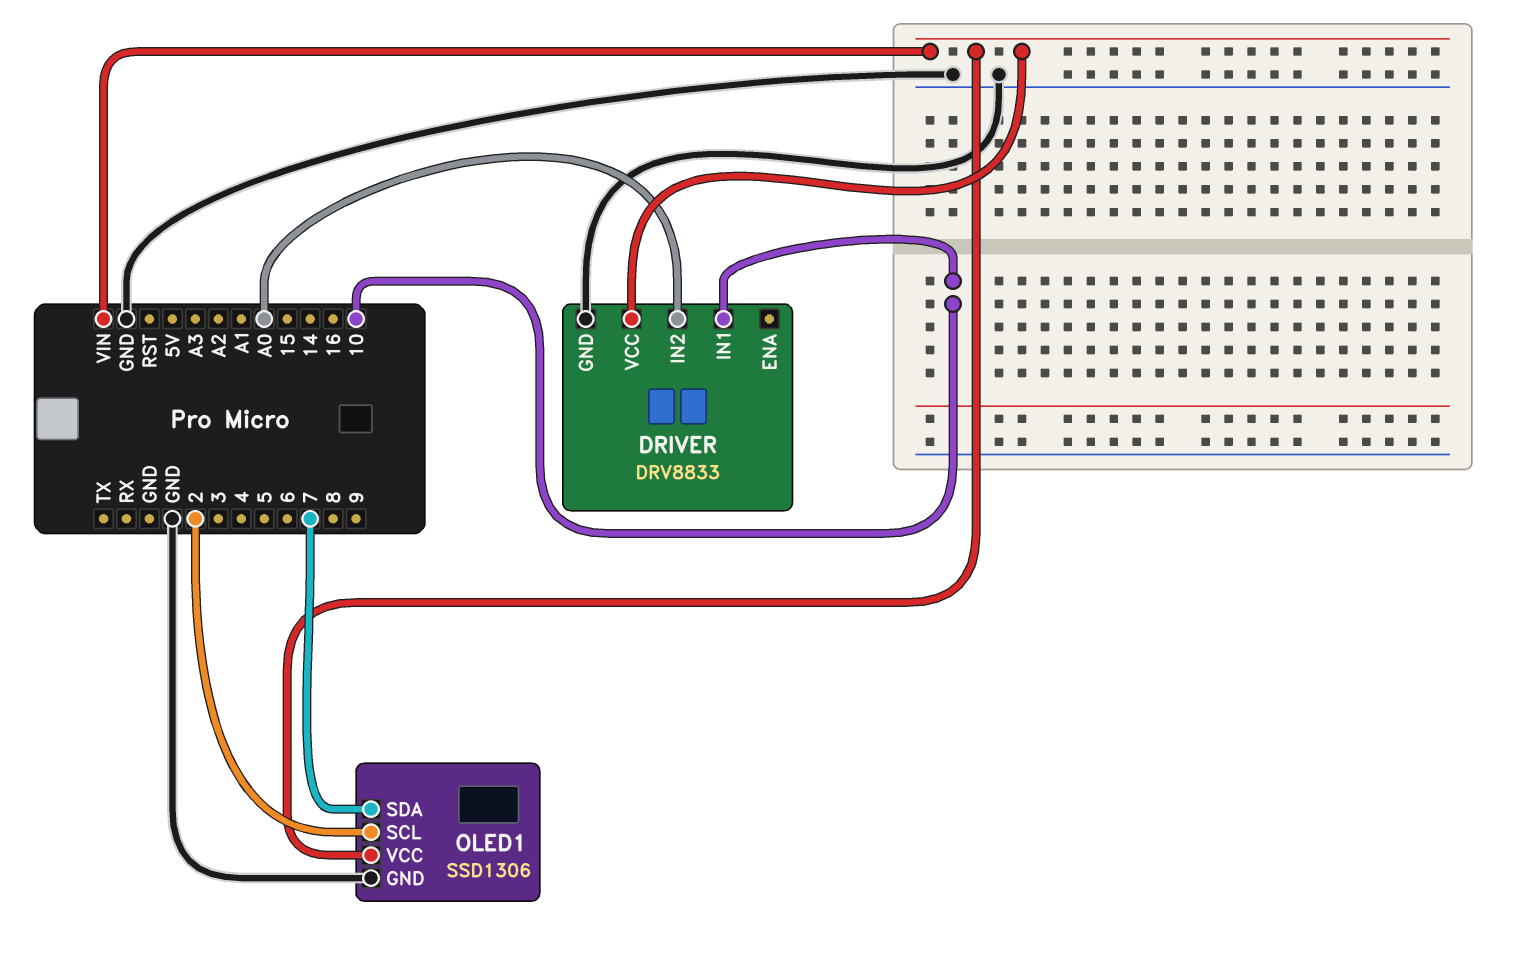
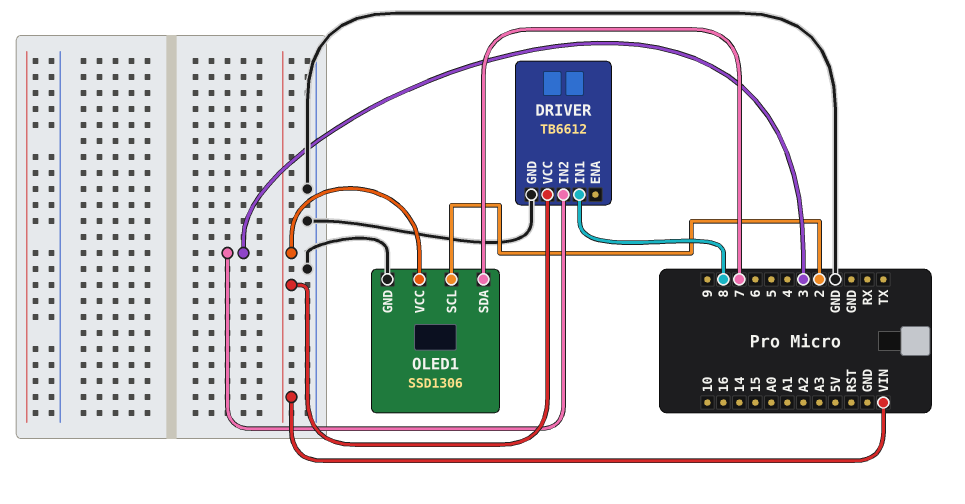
DRIVER: DRV8833 -> TB6612
DRIVER pin IN1: 10 -> 8
DRIVER pin IN2: A0 -> 3

